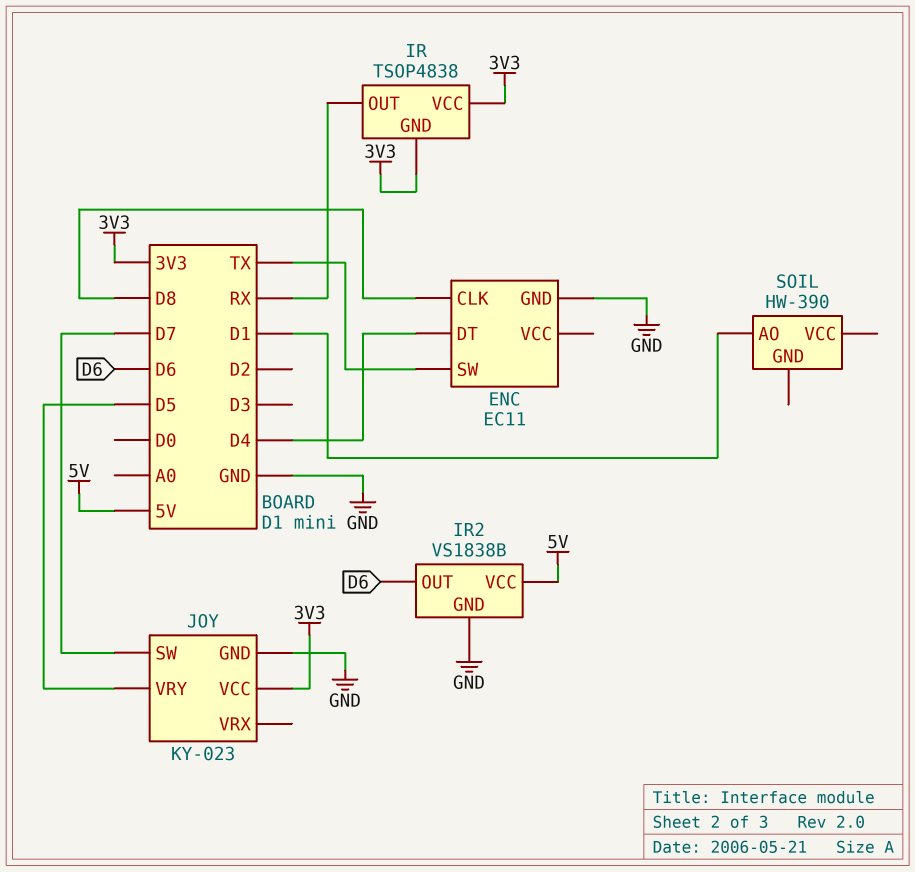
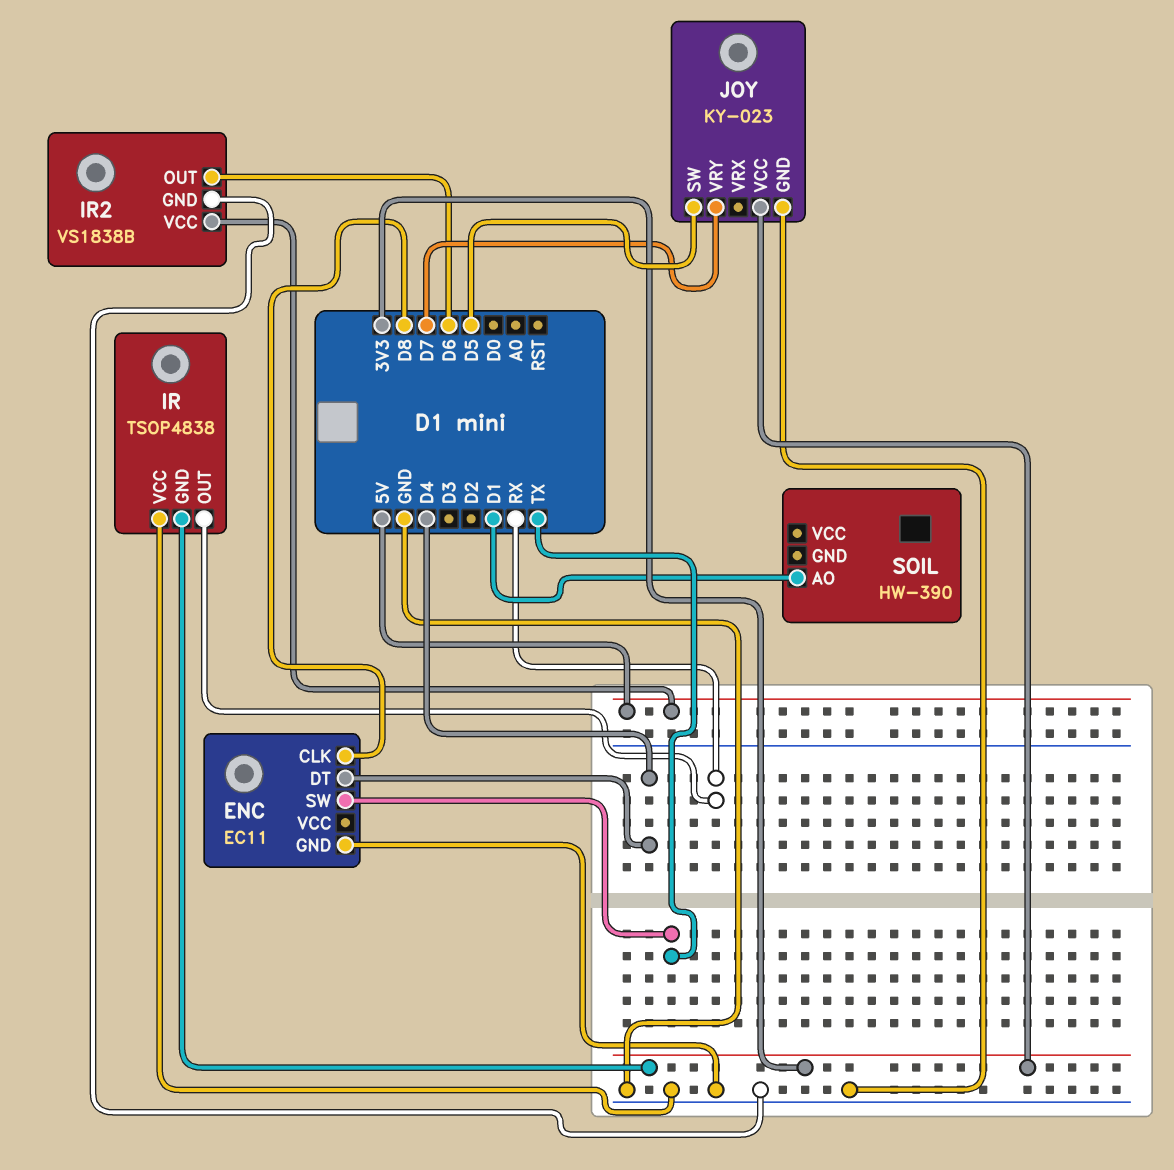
IR pin VCC: 3V3 -> GND
JOY pin SW: D7 -> D5
JOY pin VRY: D5 -> D7

